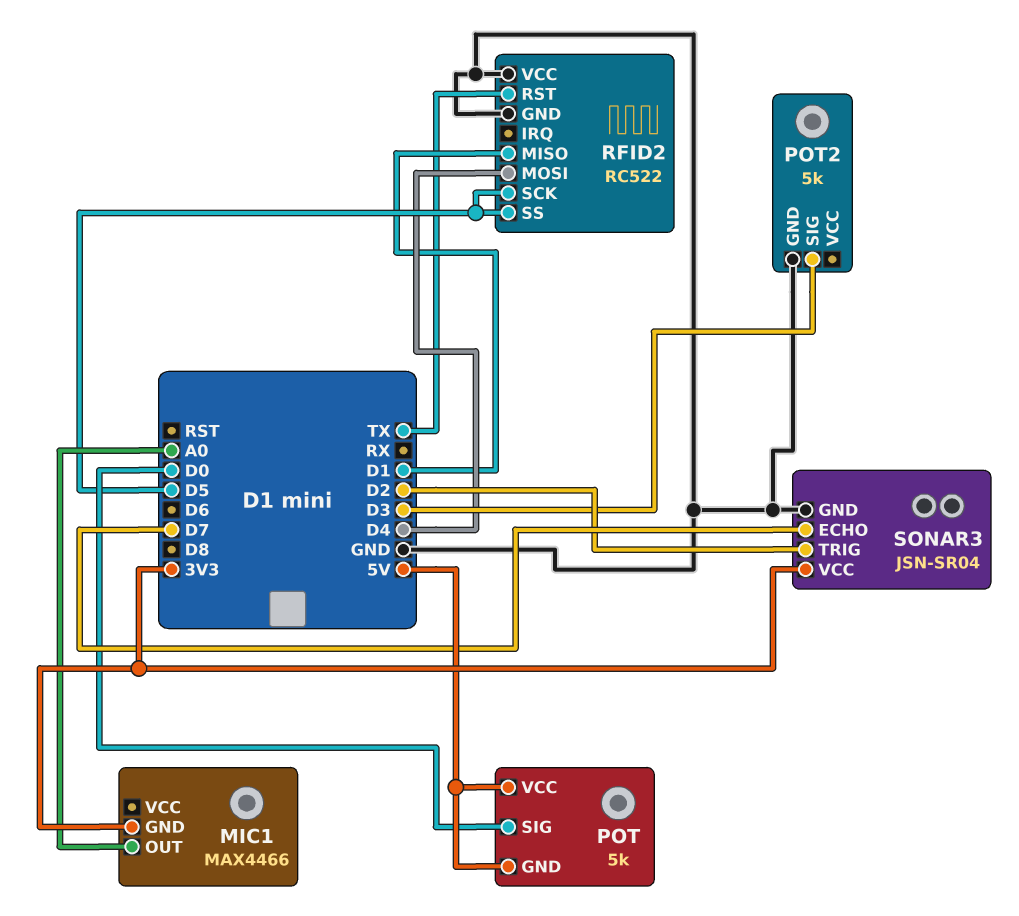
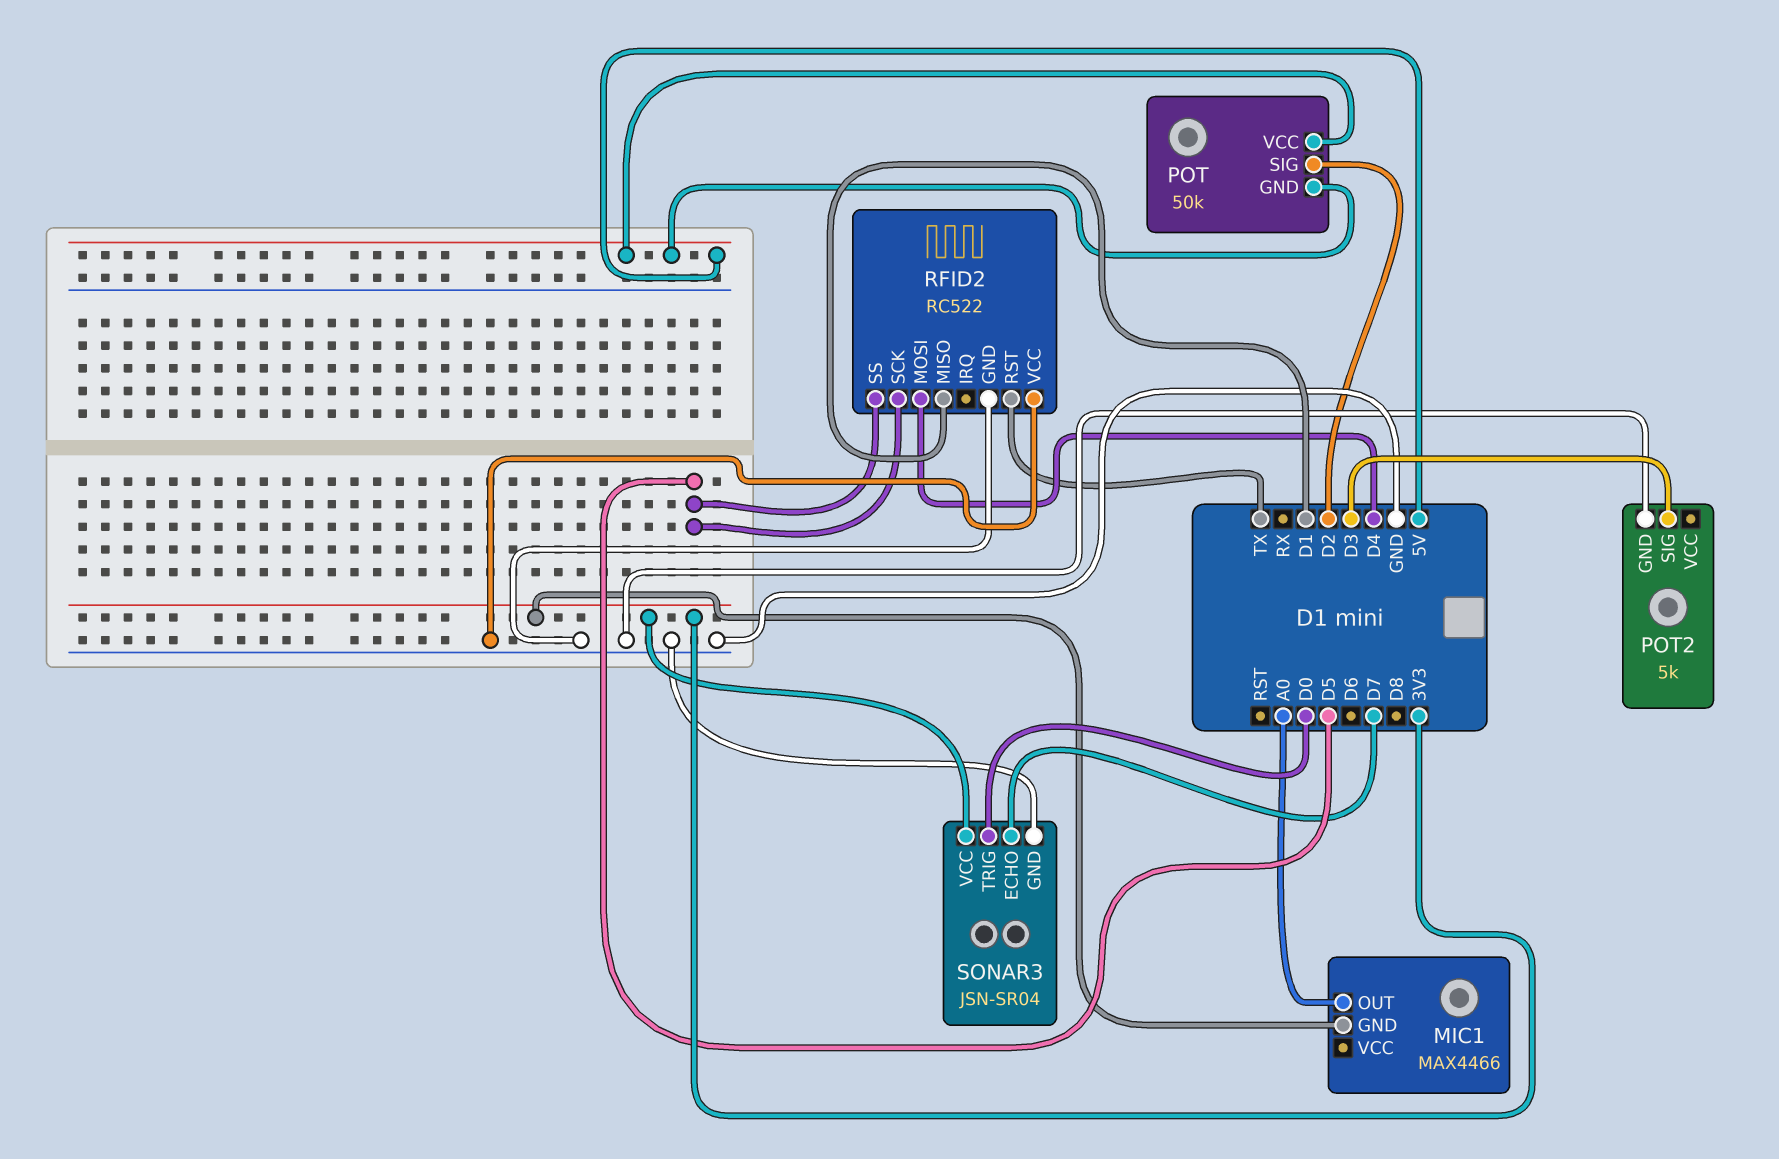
POT: 5k -> 50k
POT pin SIG: D0 -> D2
SONAR3 pin TRIG: D2 -> D0

